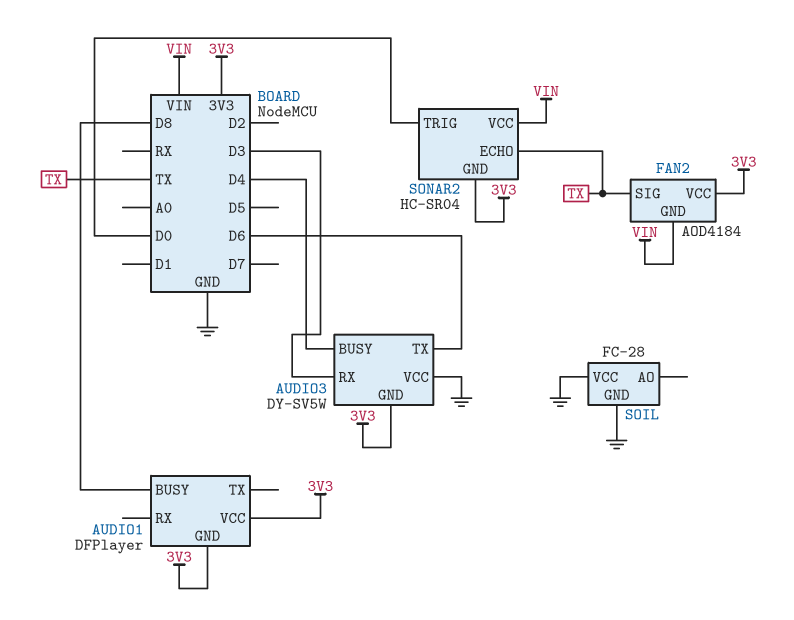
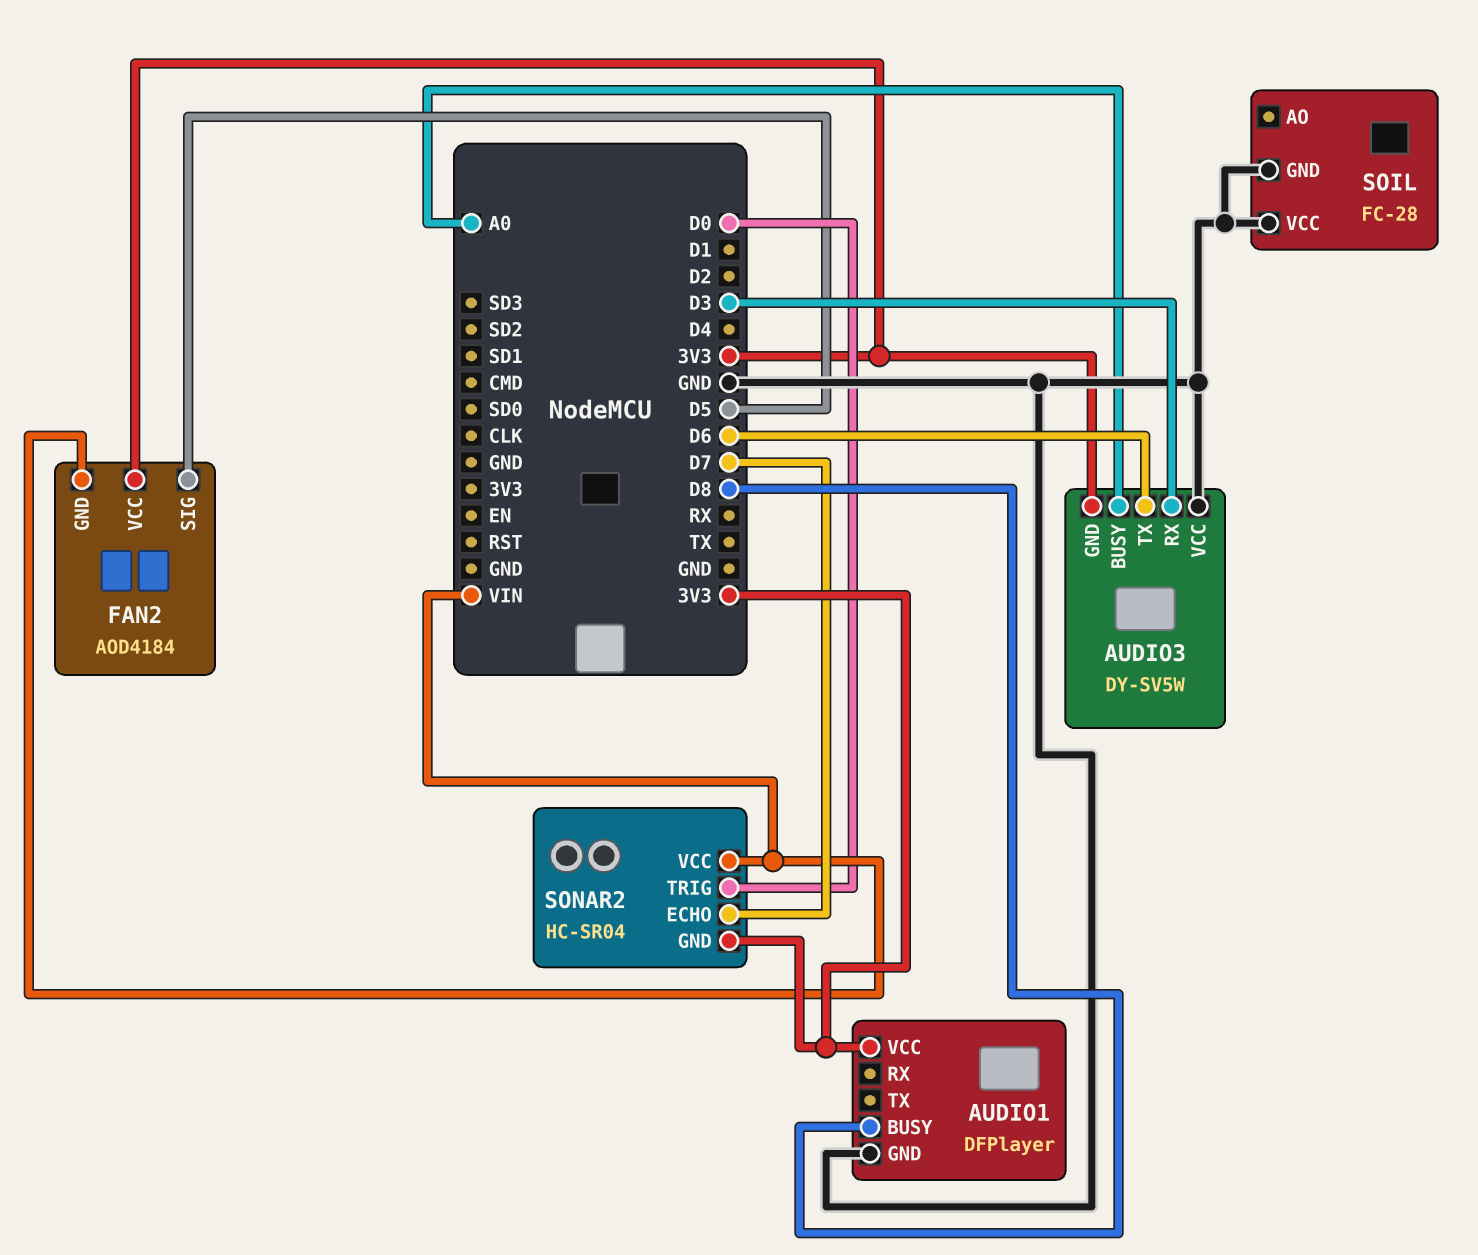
AUDIO1 pin GND: 3V3 -> GND
AUDIO3 pin BUSY: D4 -> A0
FAN2 pin SIG: TX -> D5
SONAR2 pin ECHO: TX -> D7

